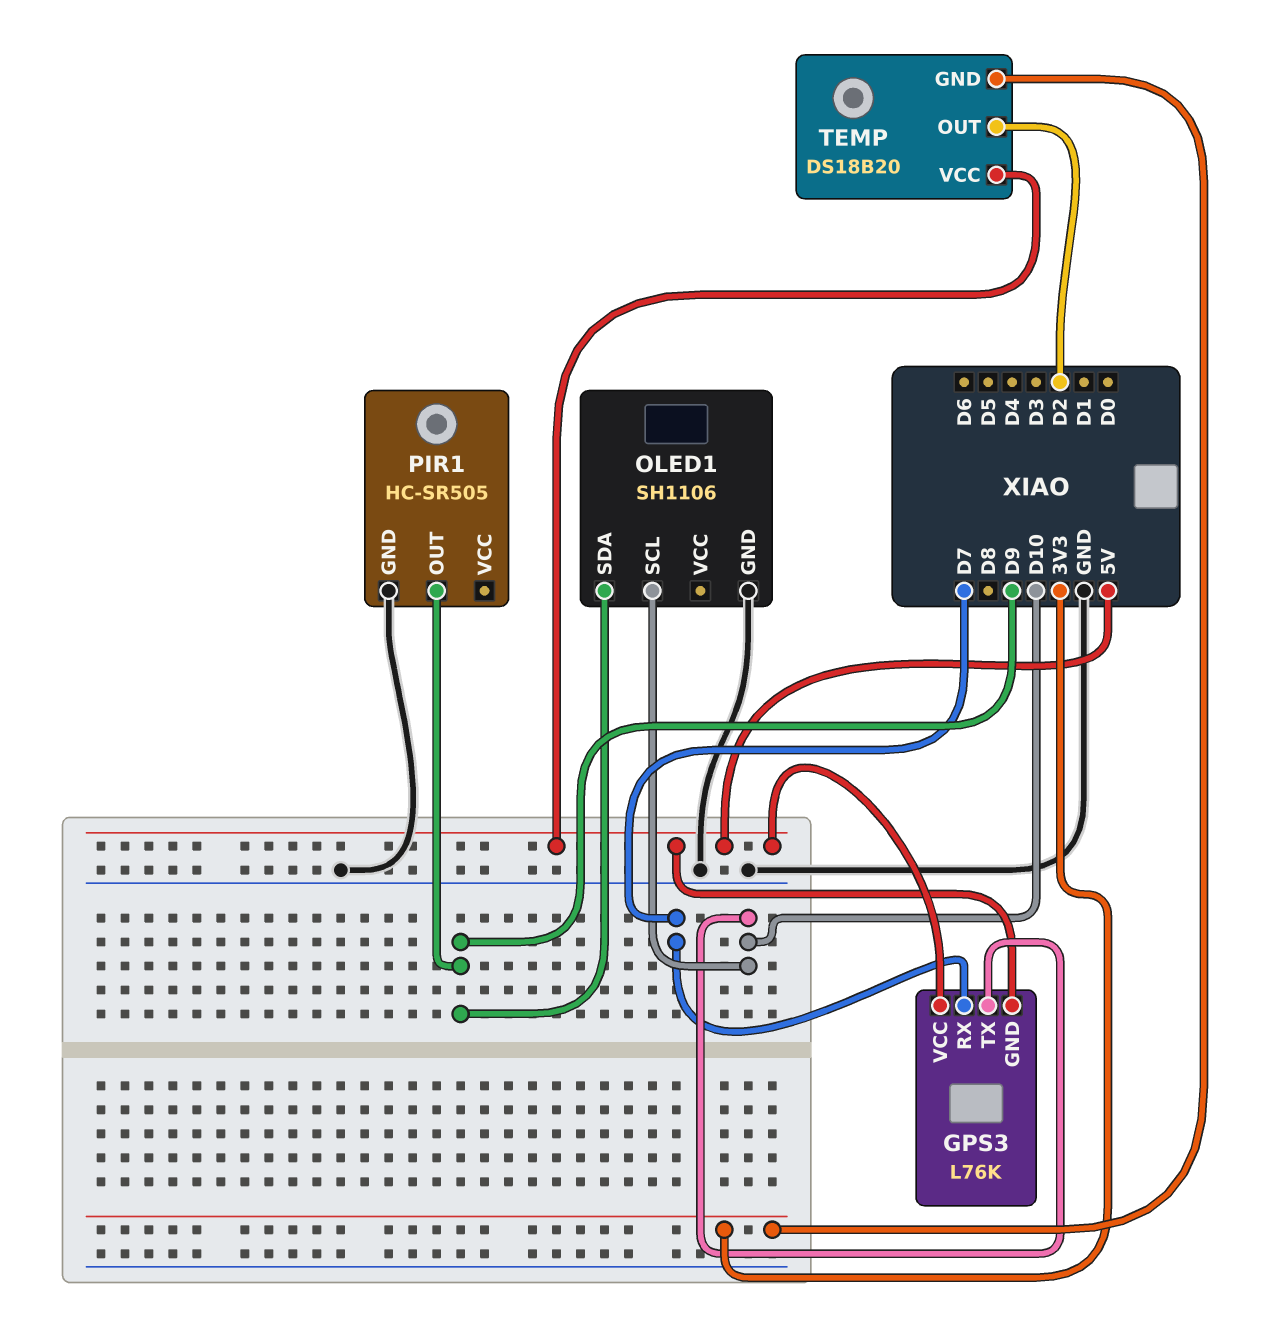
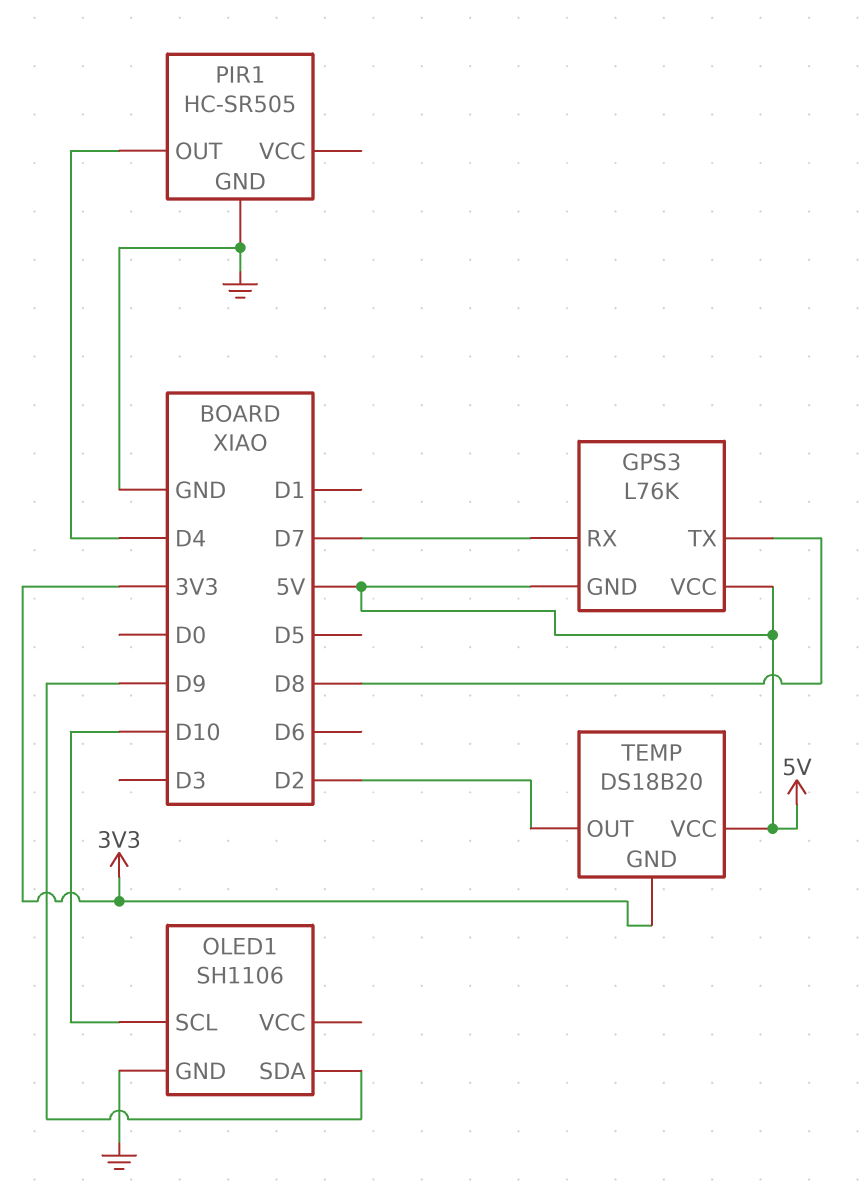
GPS3 pin TX: D10 -> D8
PIR1 pin OUT: D9 -> D4

